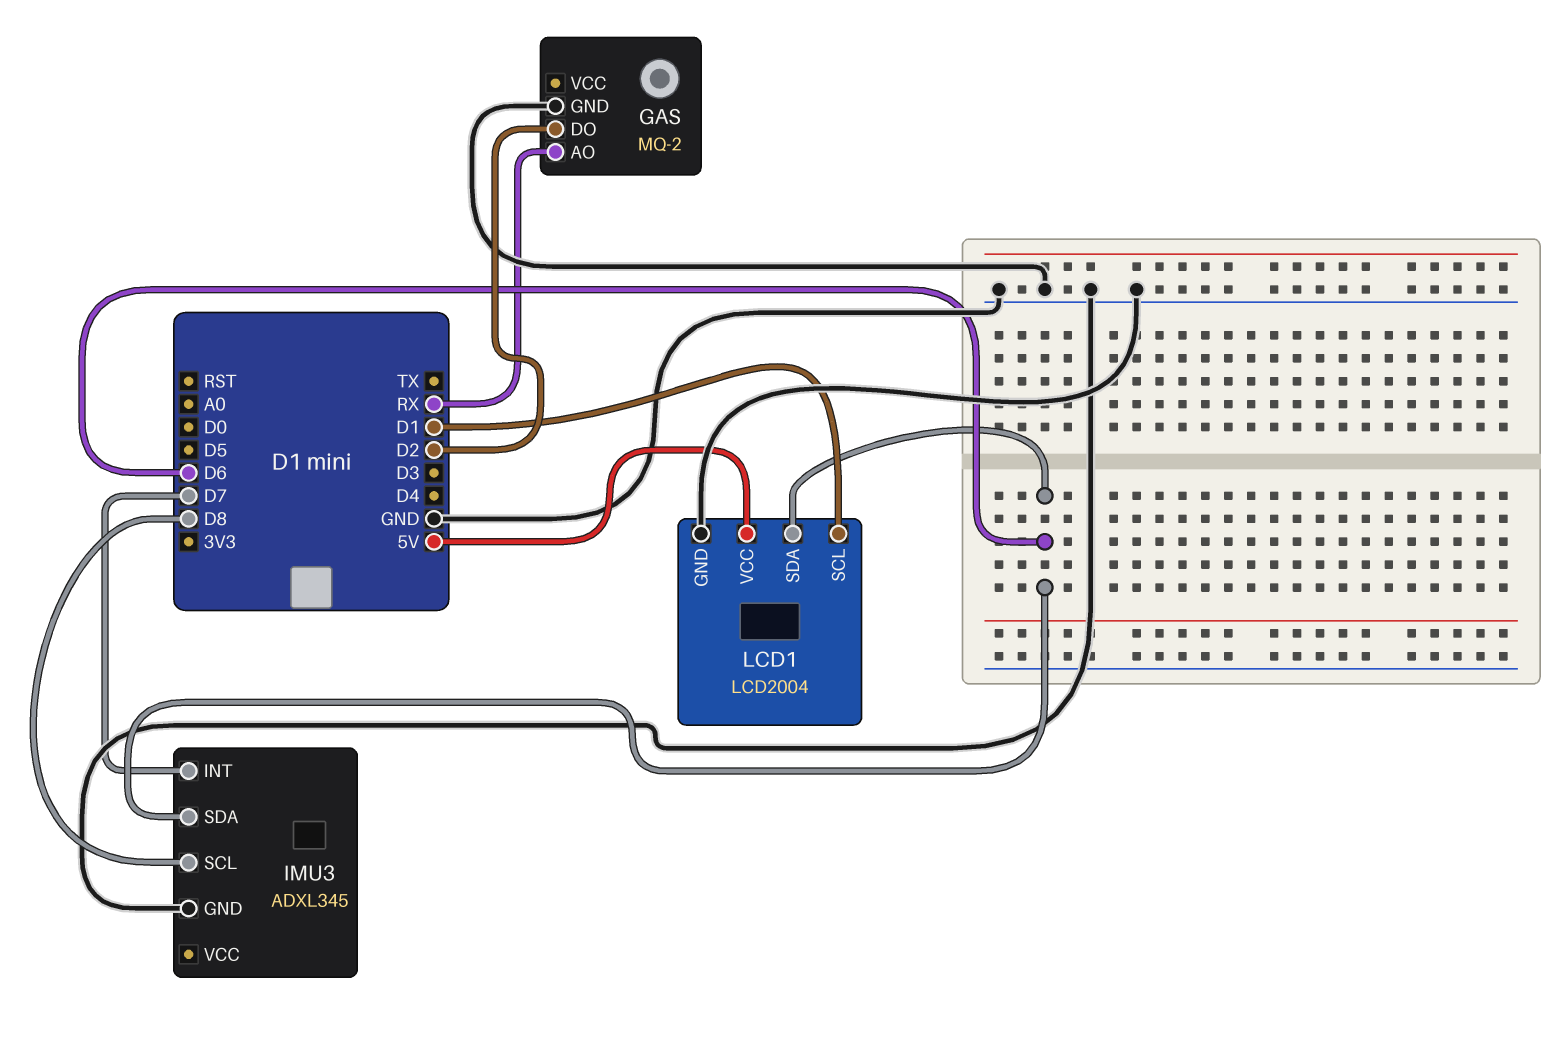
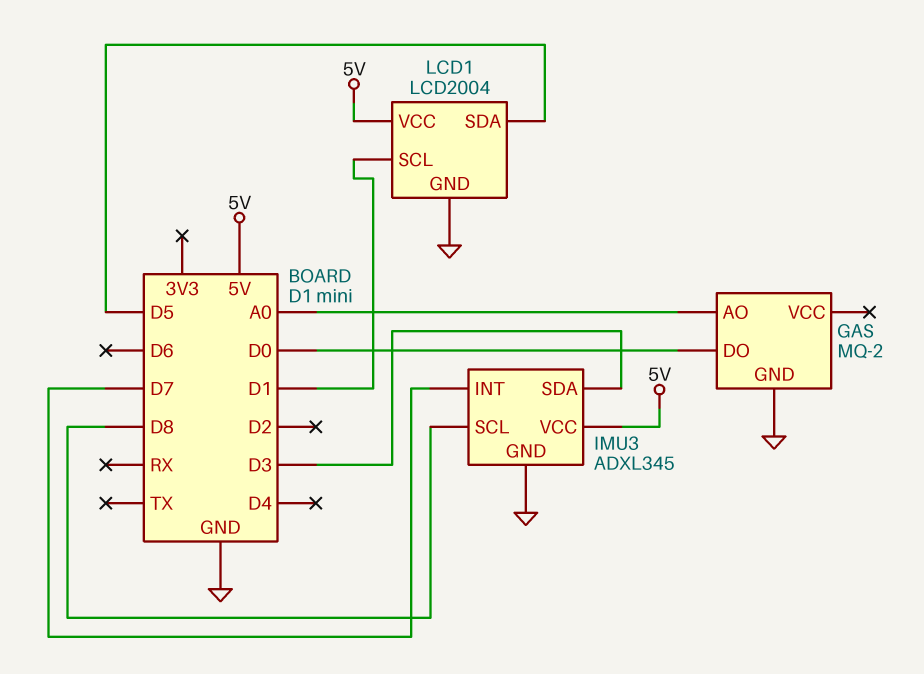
GAS pin AO: RX -> A0
GAS pin DO: D2 -> D0
IMU3 pin SDA: D6 -> D3
IMU3 pin VCC: none -> 5V
LCD1 pin SDA: D6 -> D5

